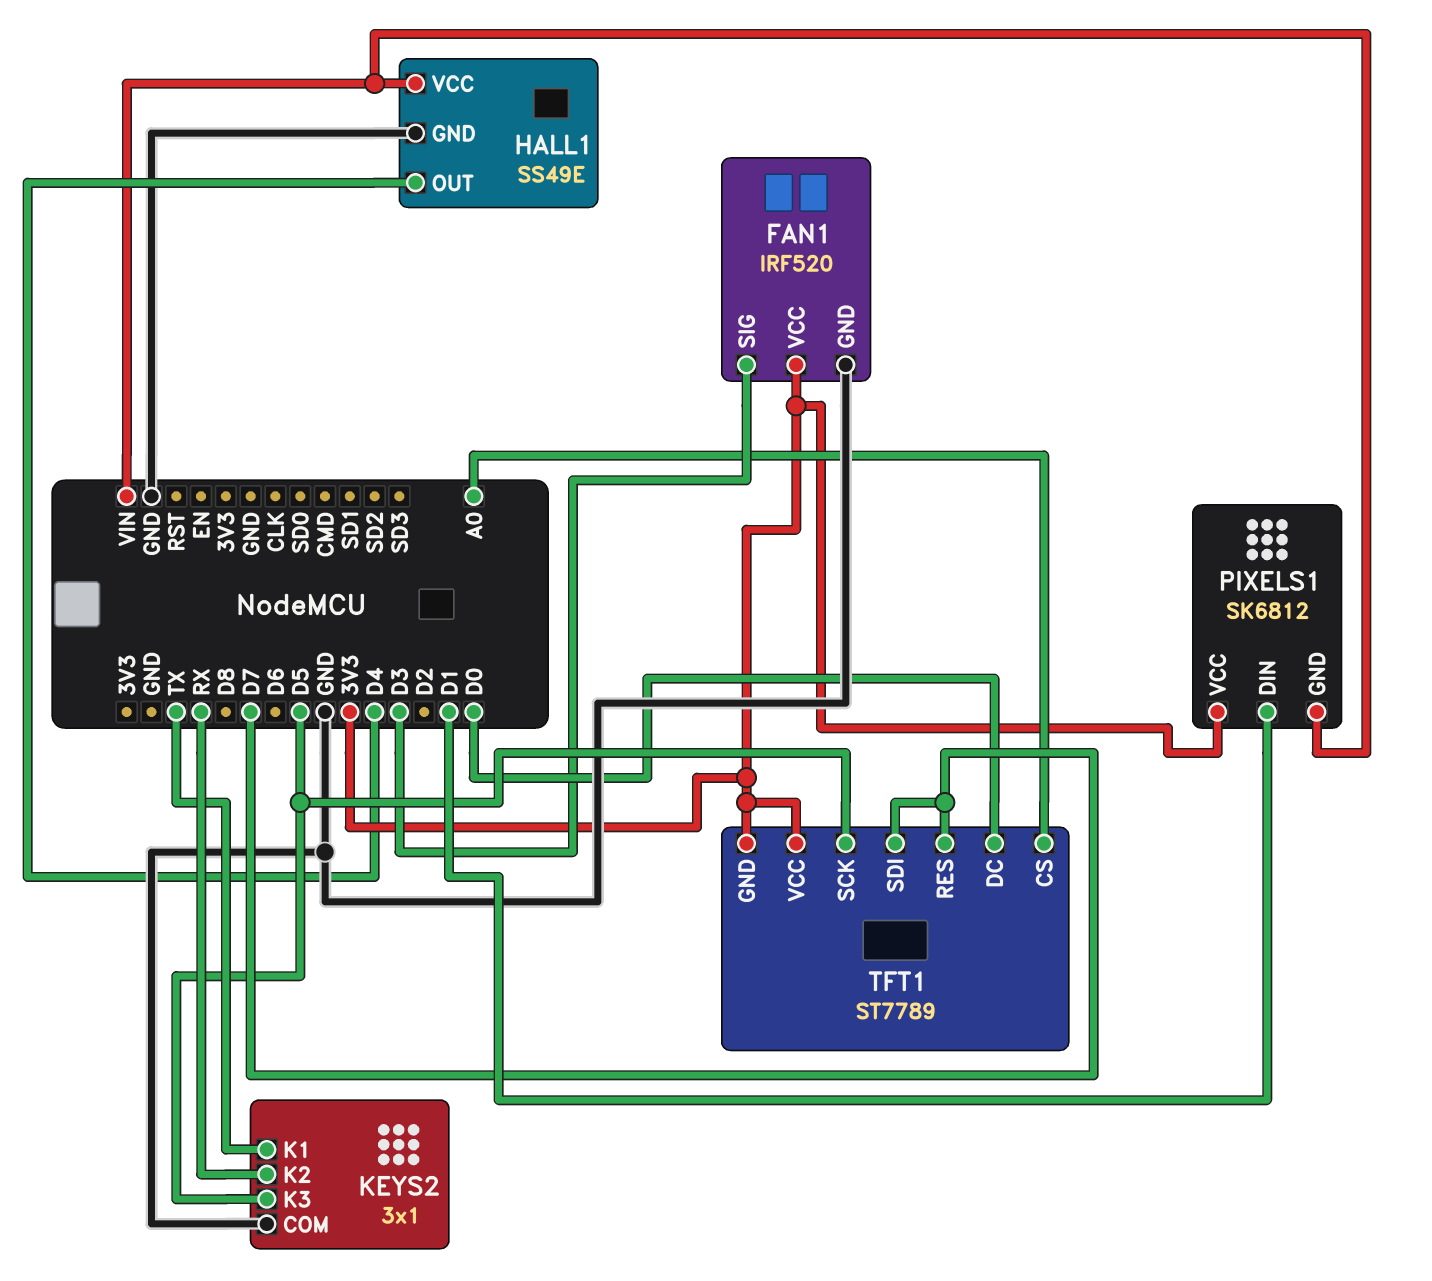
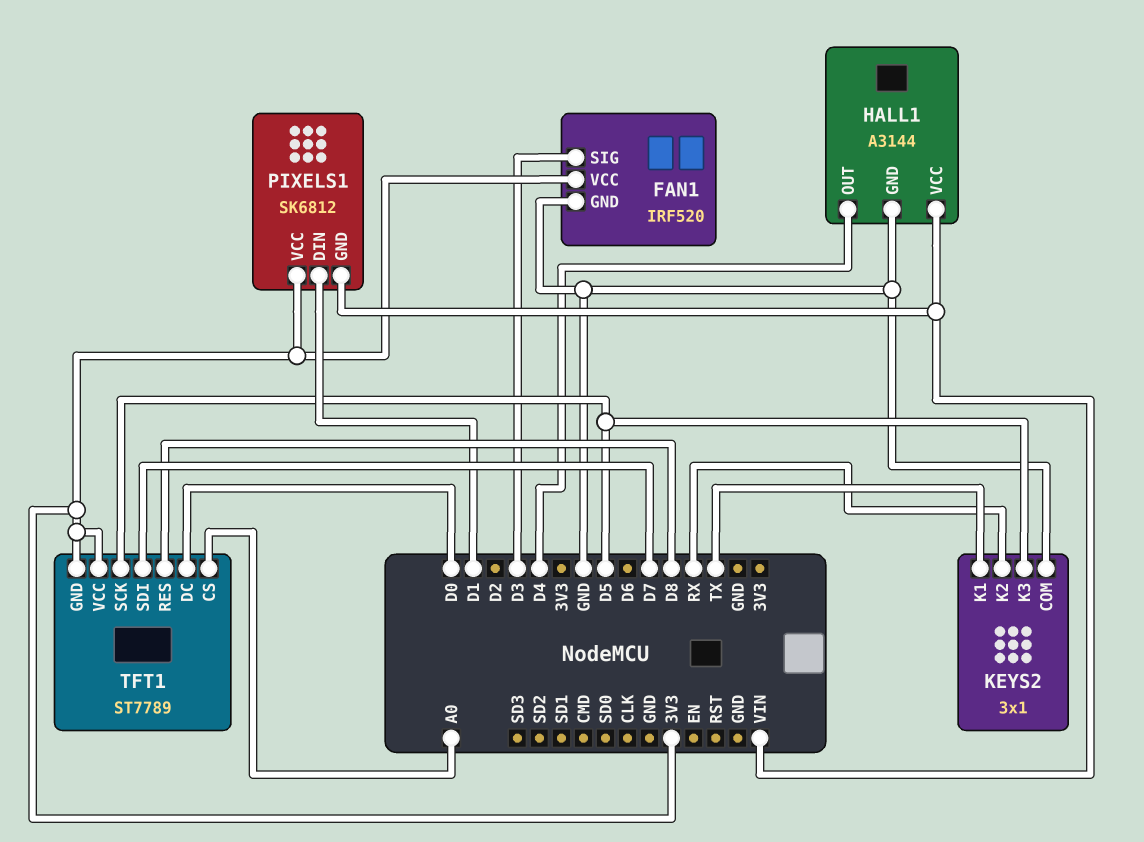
HALL1: SS49E -> A3144
TFT1 pin RES: D7 -> D8

